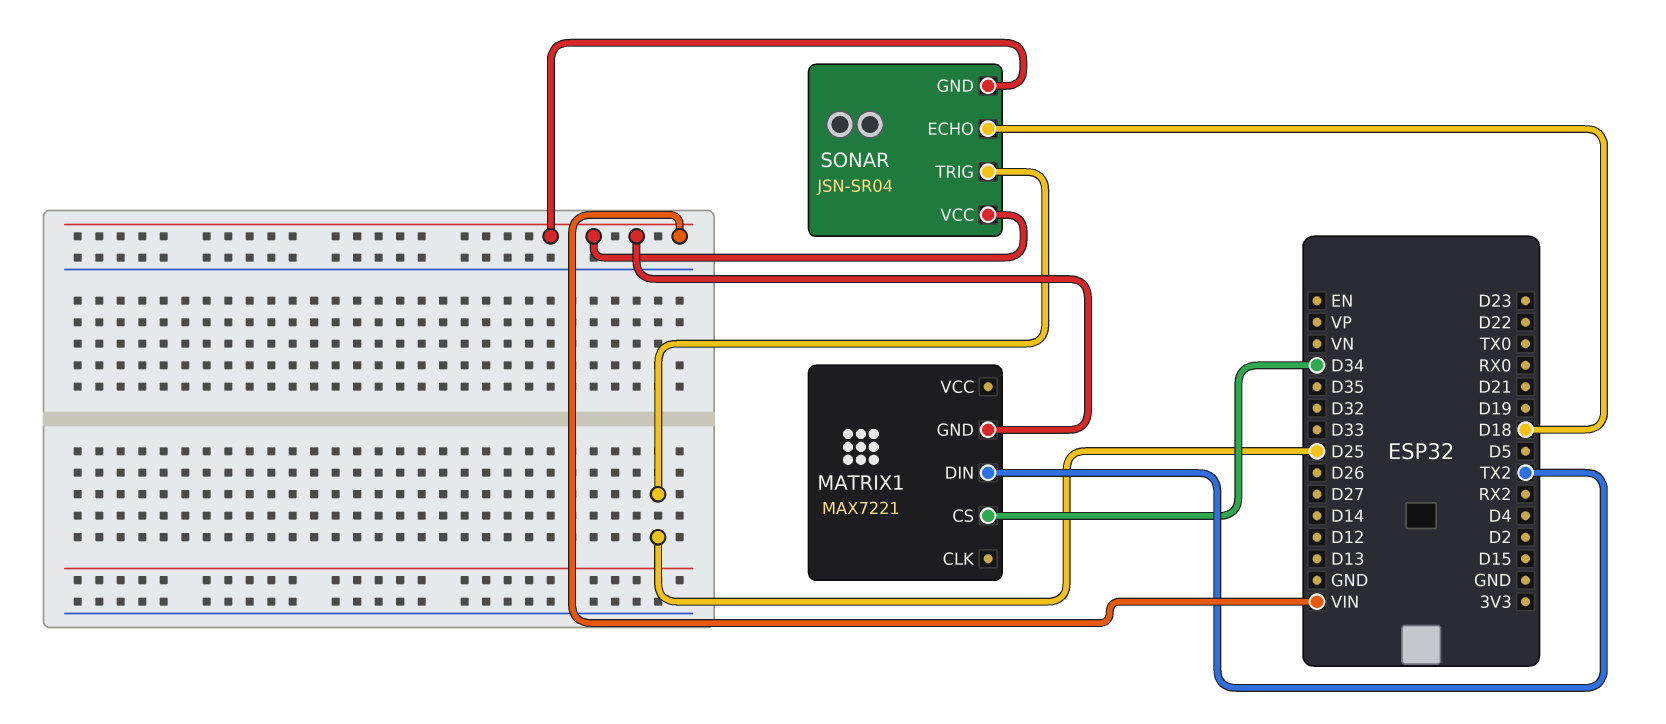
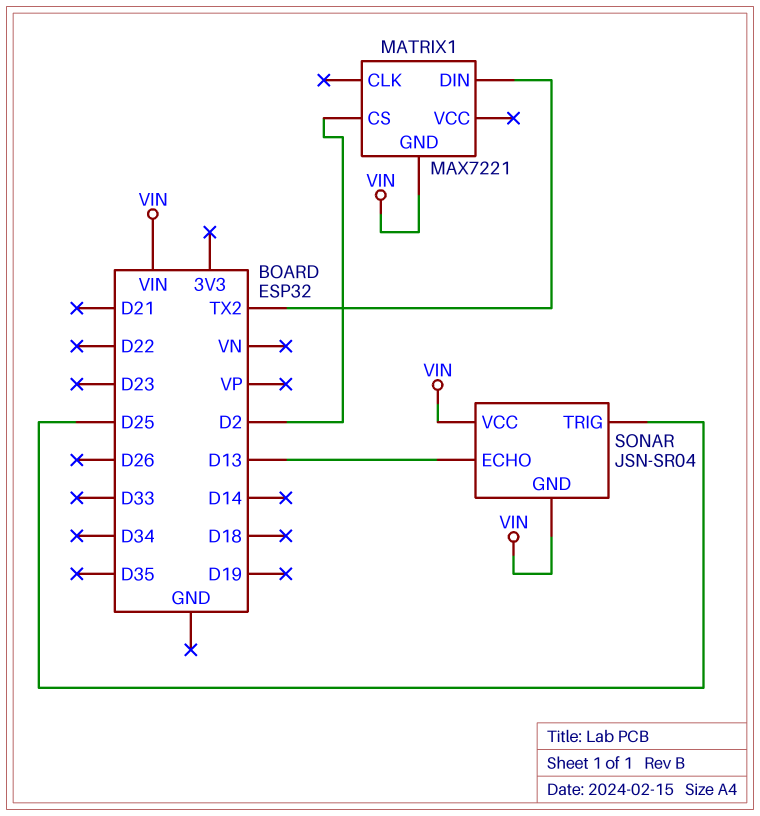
MATRIX1 pin CS: D34 -> D2
SONAR pin ECHO: D18 -> D13

